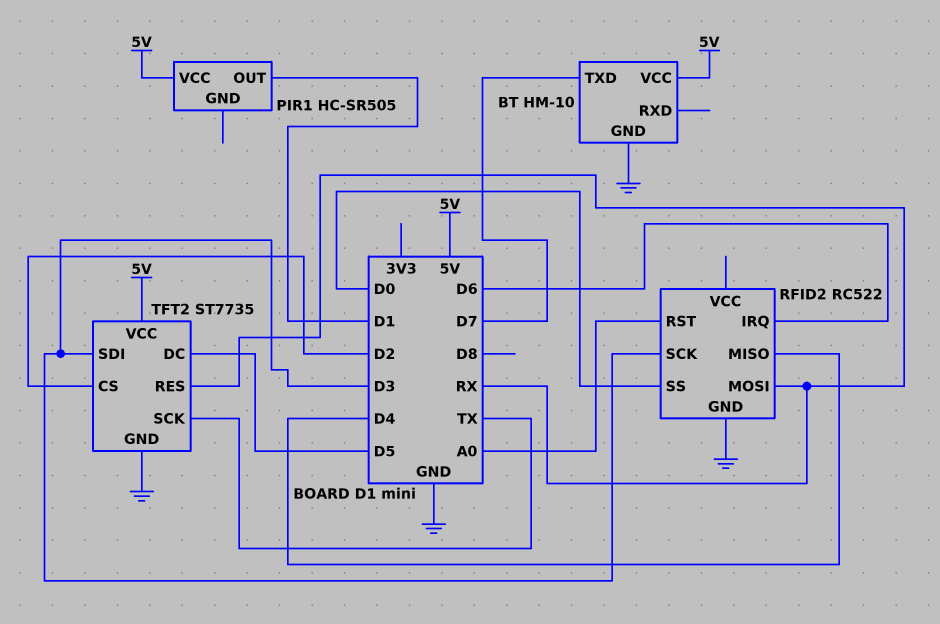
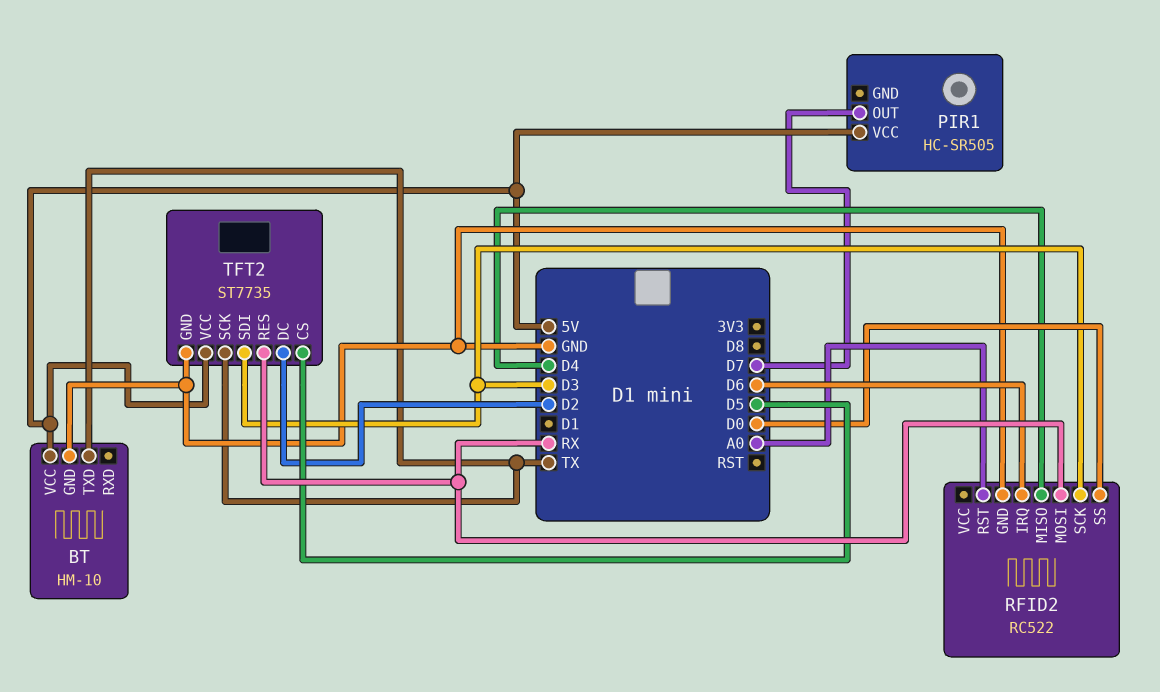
BT pin TXD: D7 -> TX
PIR1 pin OUT: D1 -> D7
TFT2 pin CS: D2 -> D5
TFT2 pin DC: D5 -> D2

